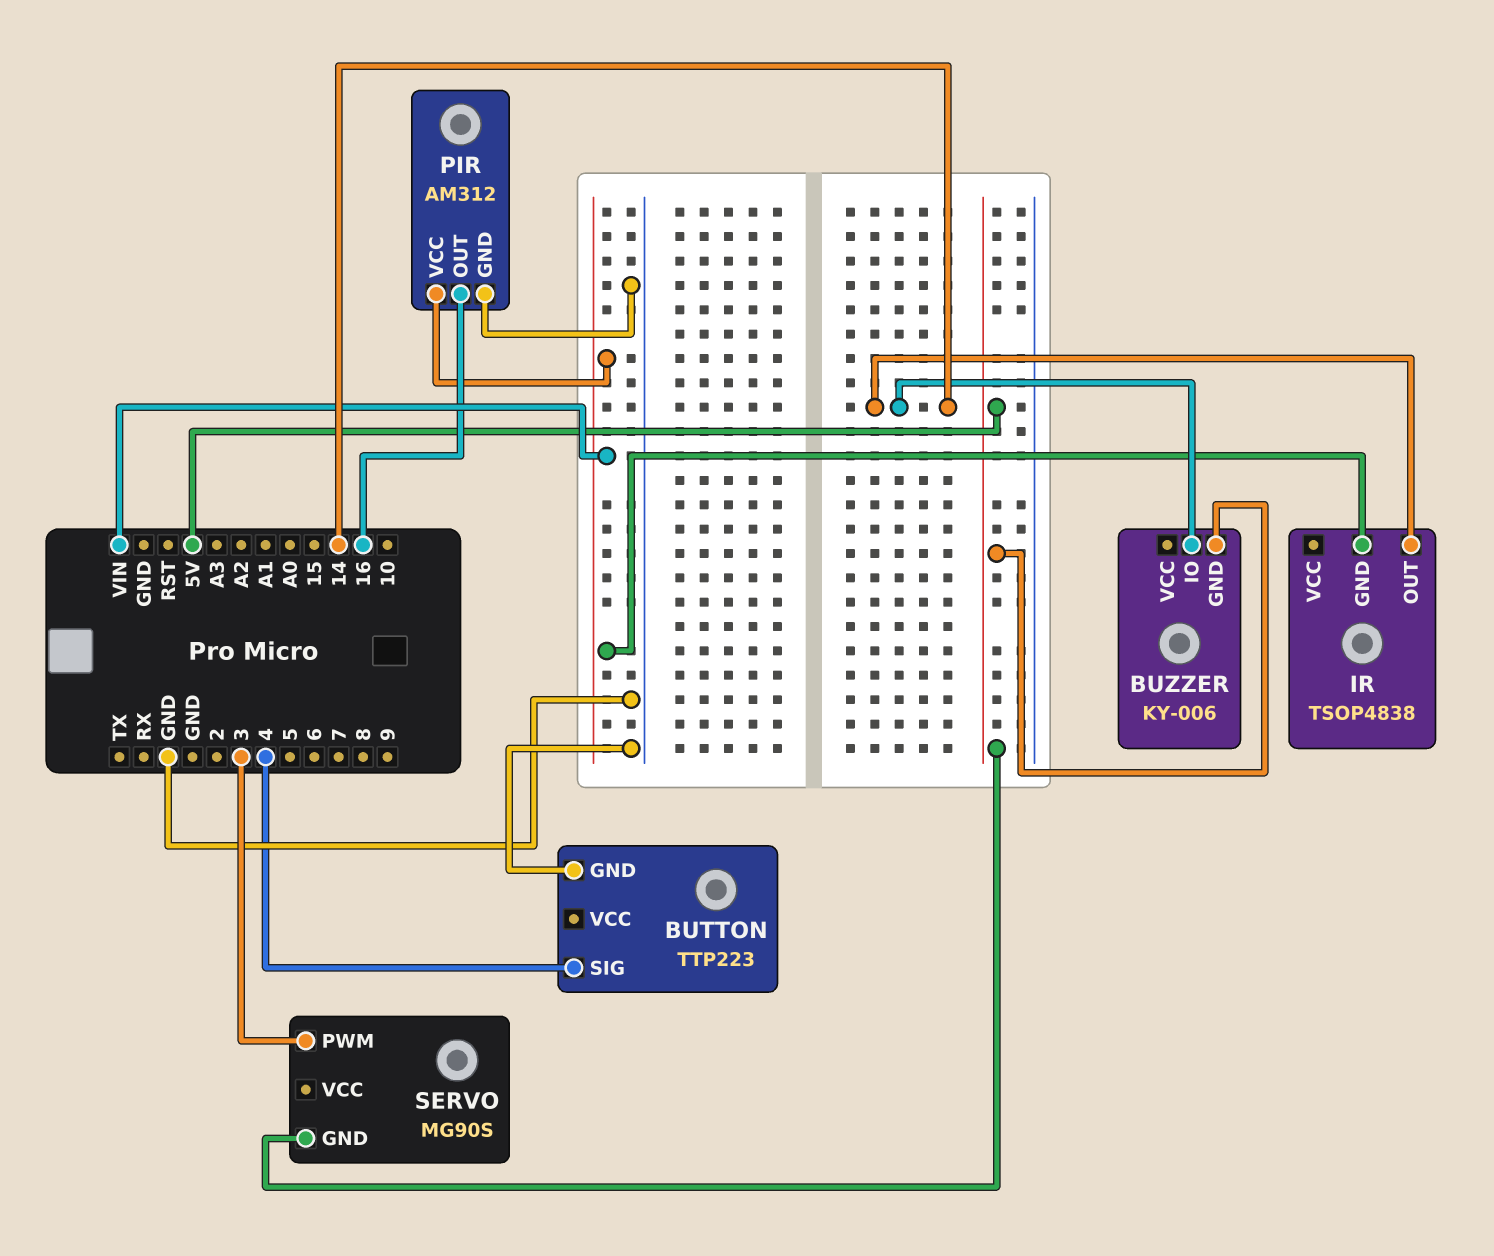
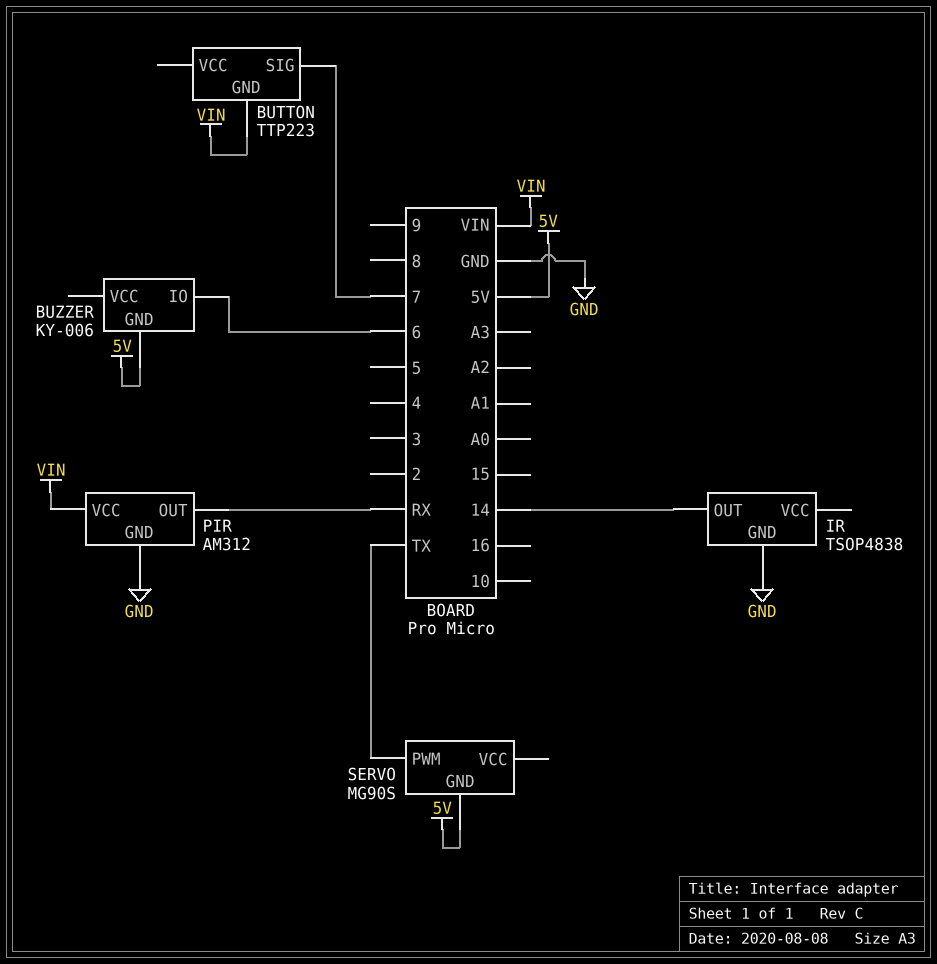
BUTTON pin GND: GND -> VIN
BUTTON pin SIG: 4 -> 7
BUZZER pin IO: 14 -> 6
IR pin GND: VIN -> GND
PIR pin OUT: 16 -> RX
SERVO pin PWM: 3 -> TX

